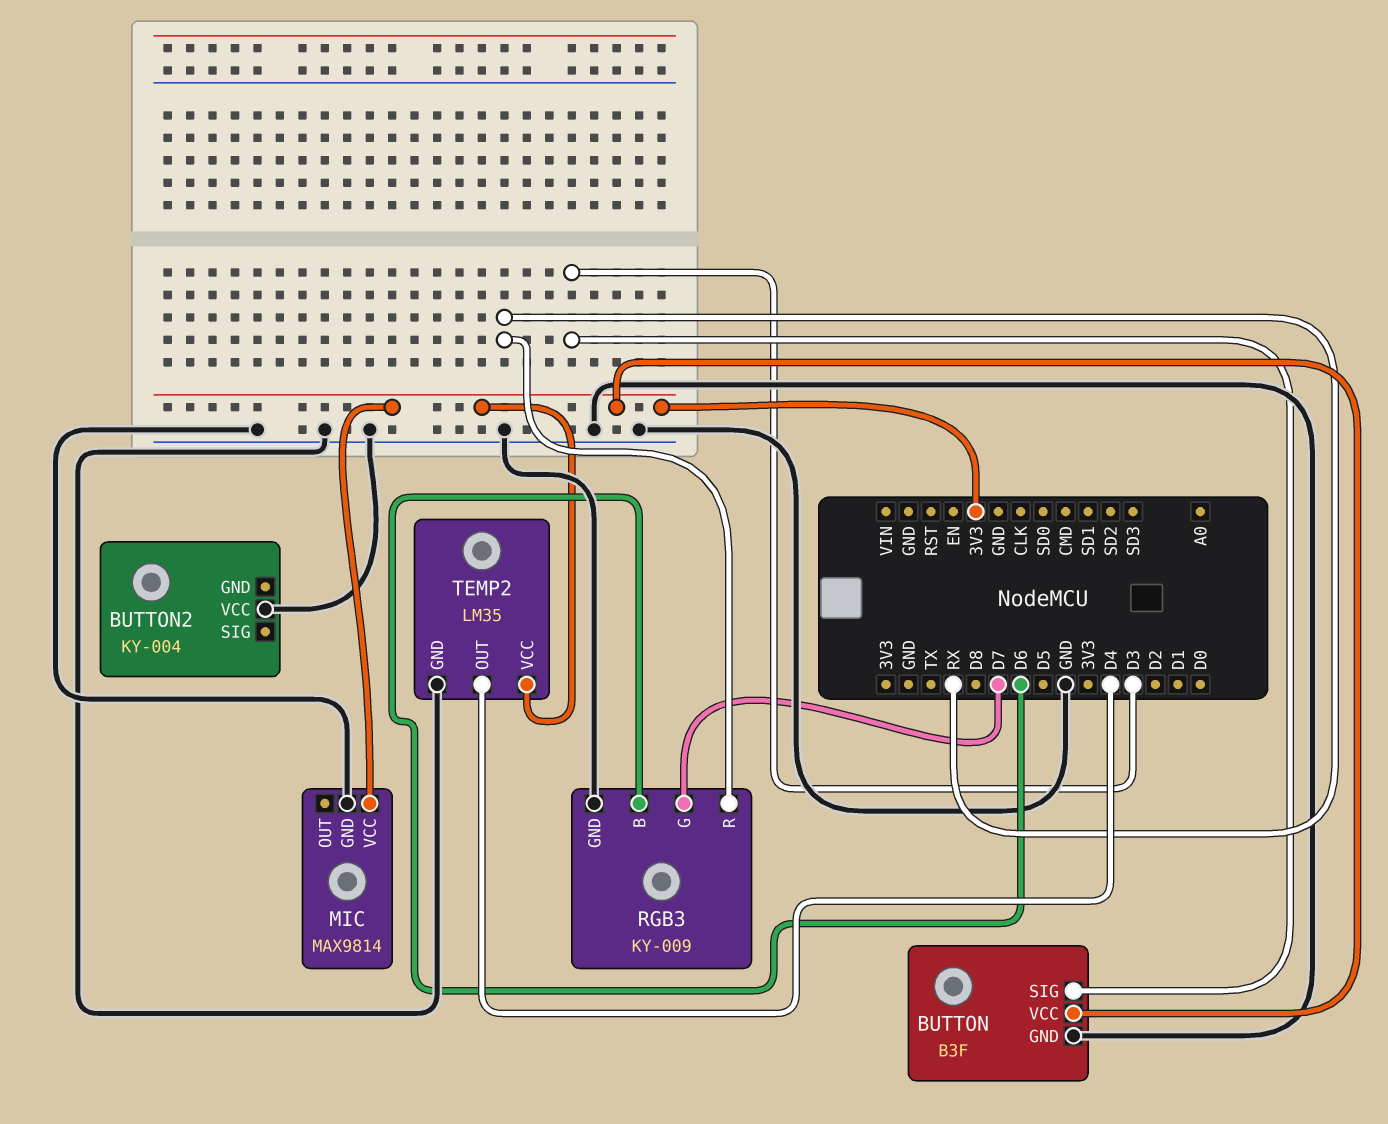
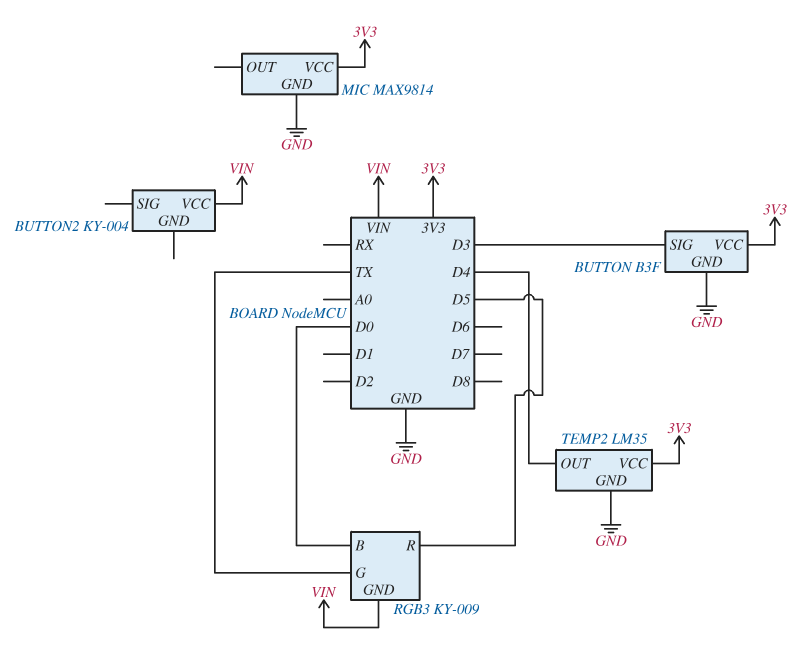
BUTTON2 pin VCC: GND -> VIN
RGB3 pin B: D6 -> D0
RGB3 pin G: D7 -> TX
RGB3 pin GND: GND -> VIN
RGB3 pin R: RX -> D5

